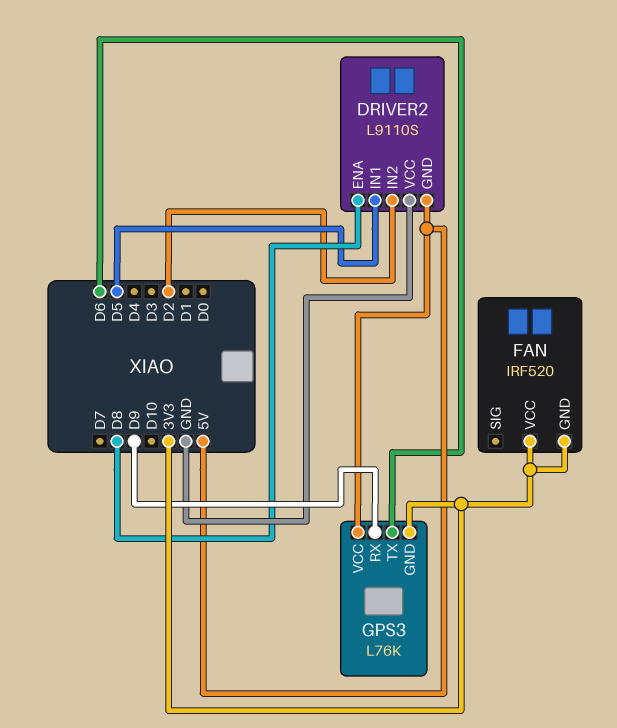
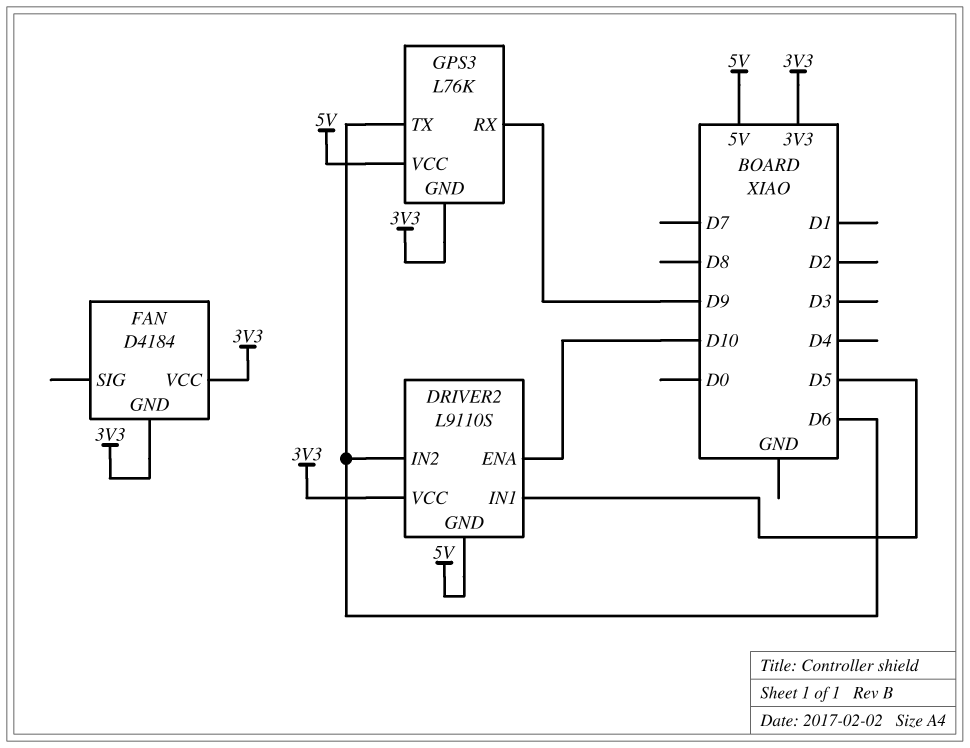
DRIVER2 pin ENA: D8 -> D10
DRIVER2 pin IN2: D2 -> D6
DRIVER2 pin VCC: GND -> 3V3
FAN: IRF520 -> D4184

